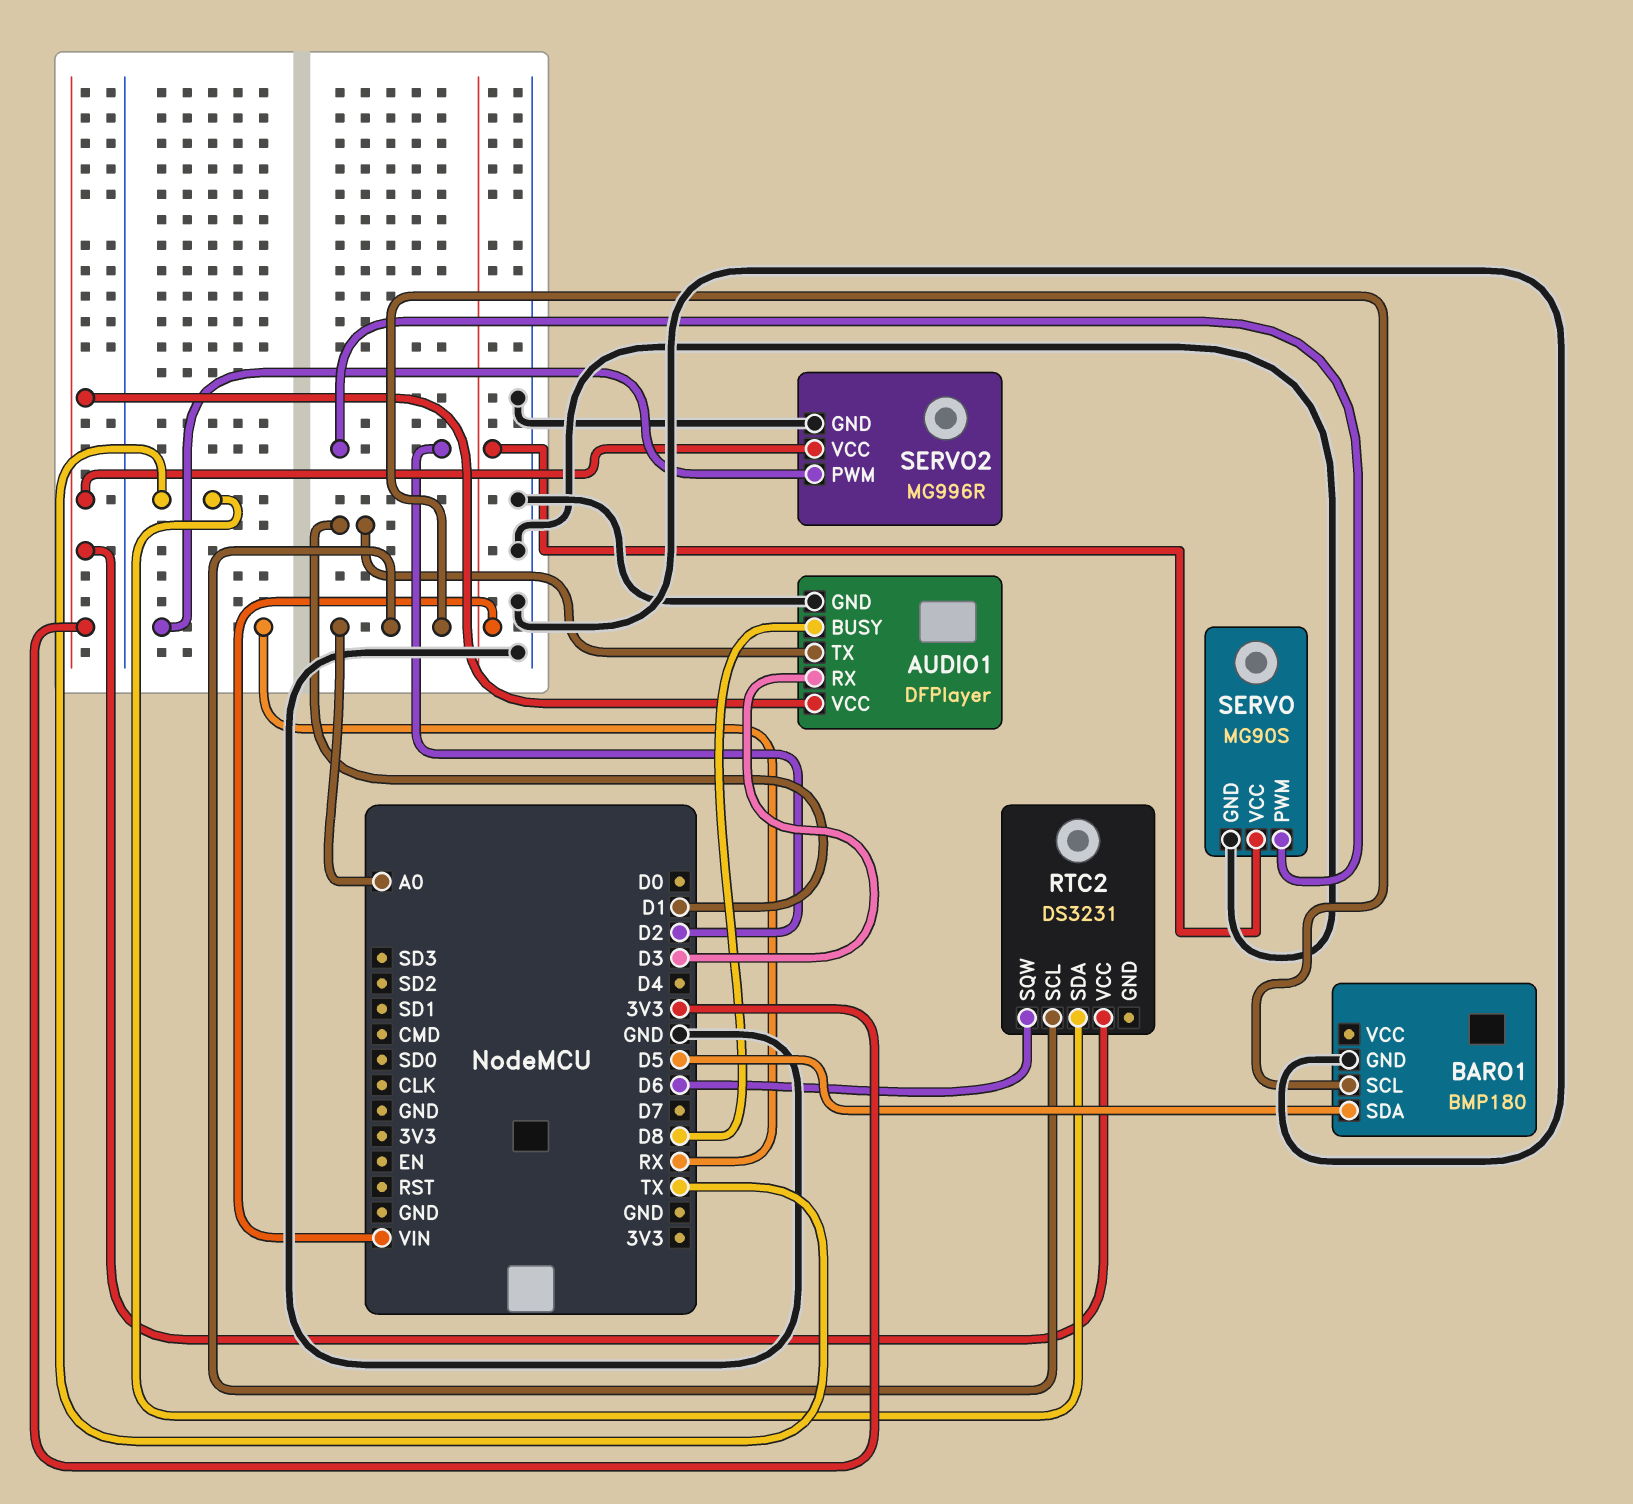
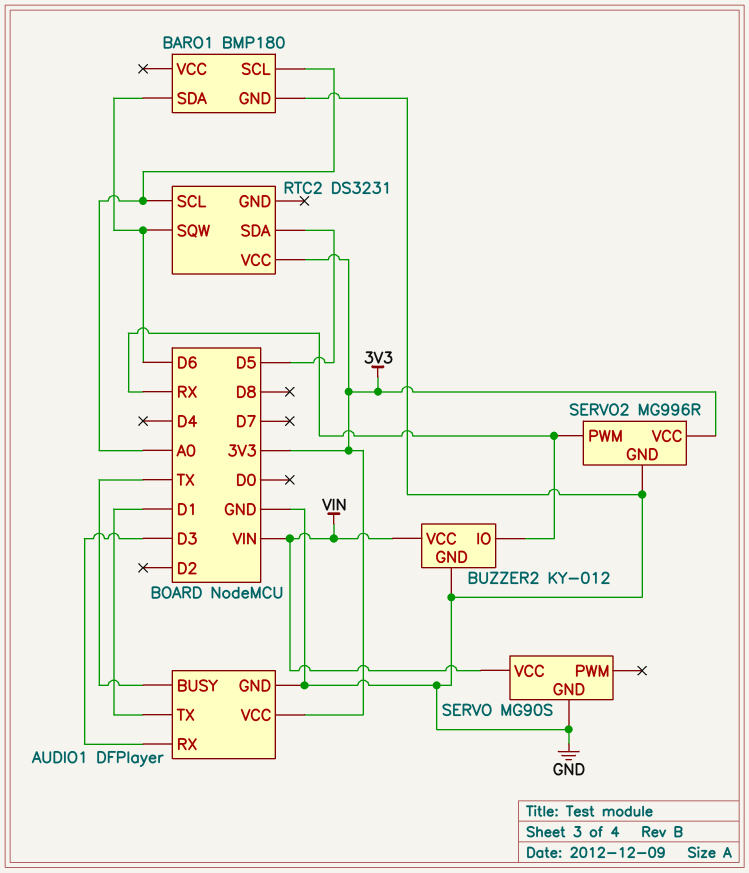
AUDIO1 pin BUSY: D8 -> TX
BARO1 pin SDA: D5 -> D6
BUZZER2: none -> KY-012
BUZZER2 pin GND: none -> GND
BUZZER2 pin IO: none -> RX
BUZZER2 pin VCC: none -> VIN
RTC2 pin SDA: TX -> D5
SERVO pin PWM: D2 -> none

